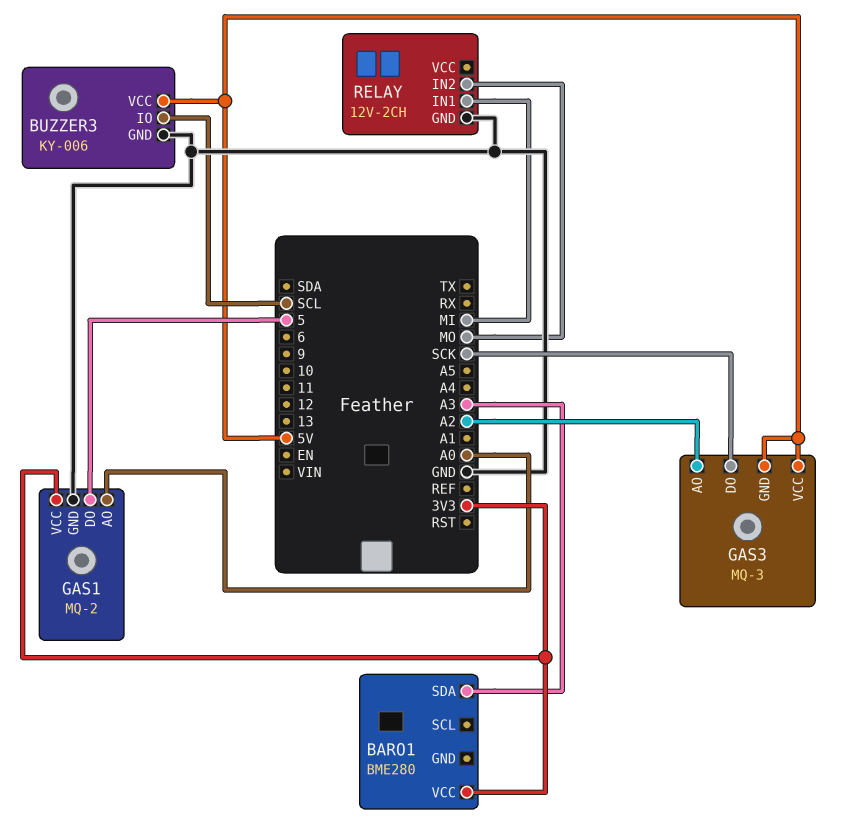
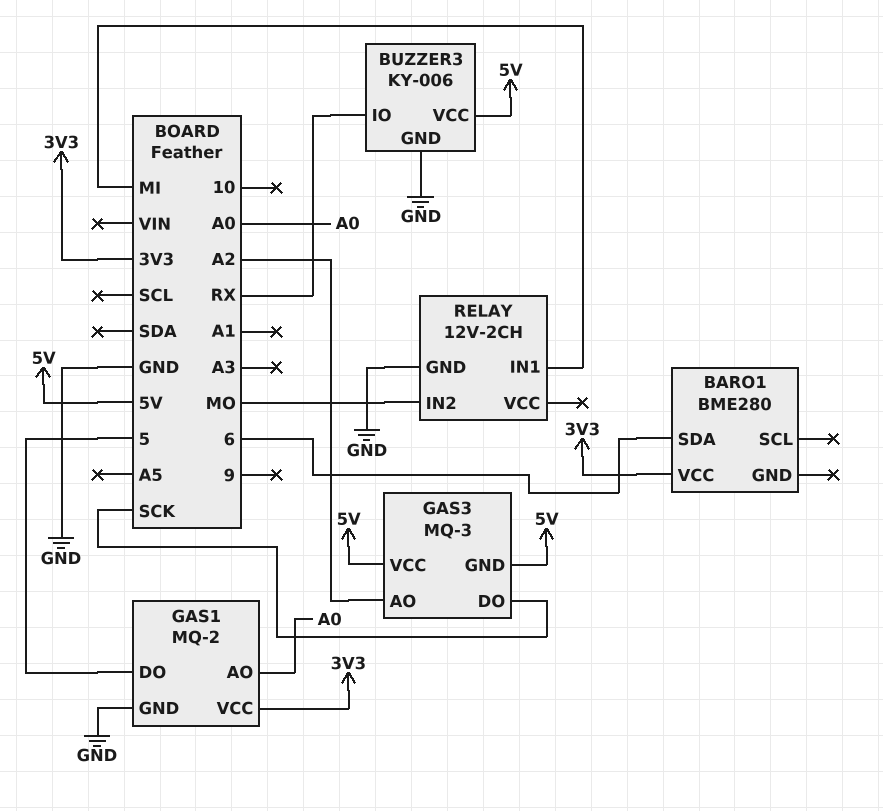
BARO1 pin SDA: A3 -> 6
BUZZER3 pin IO: SCL -> RX

